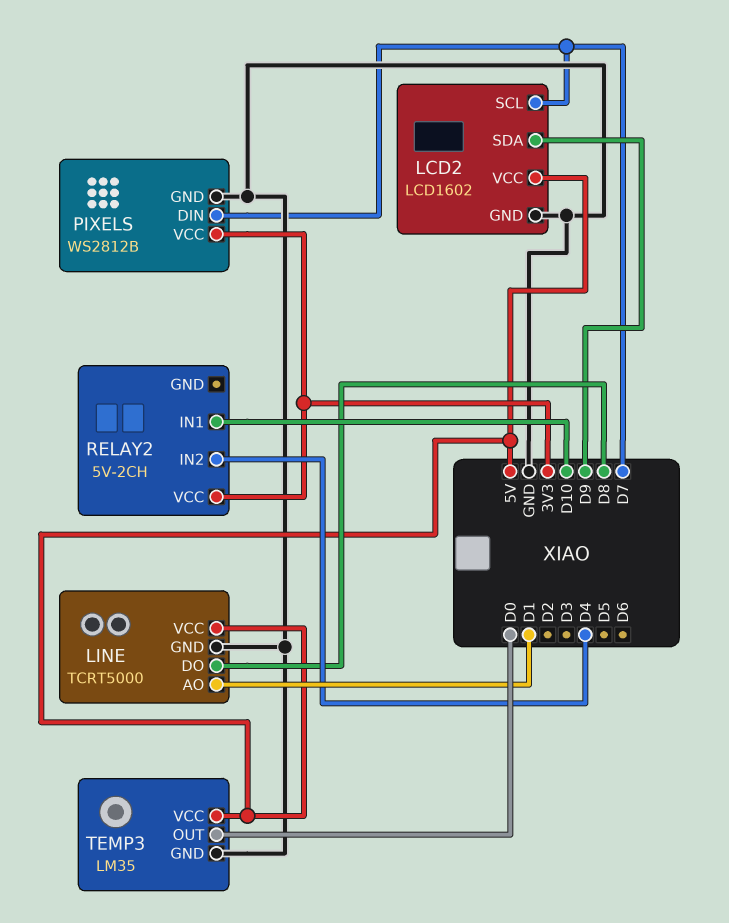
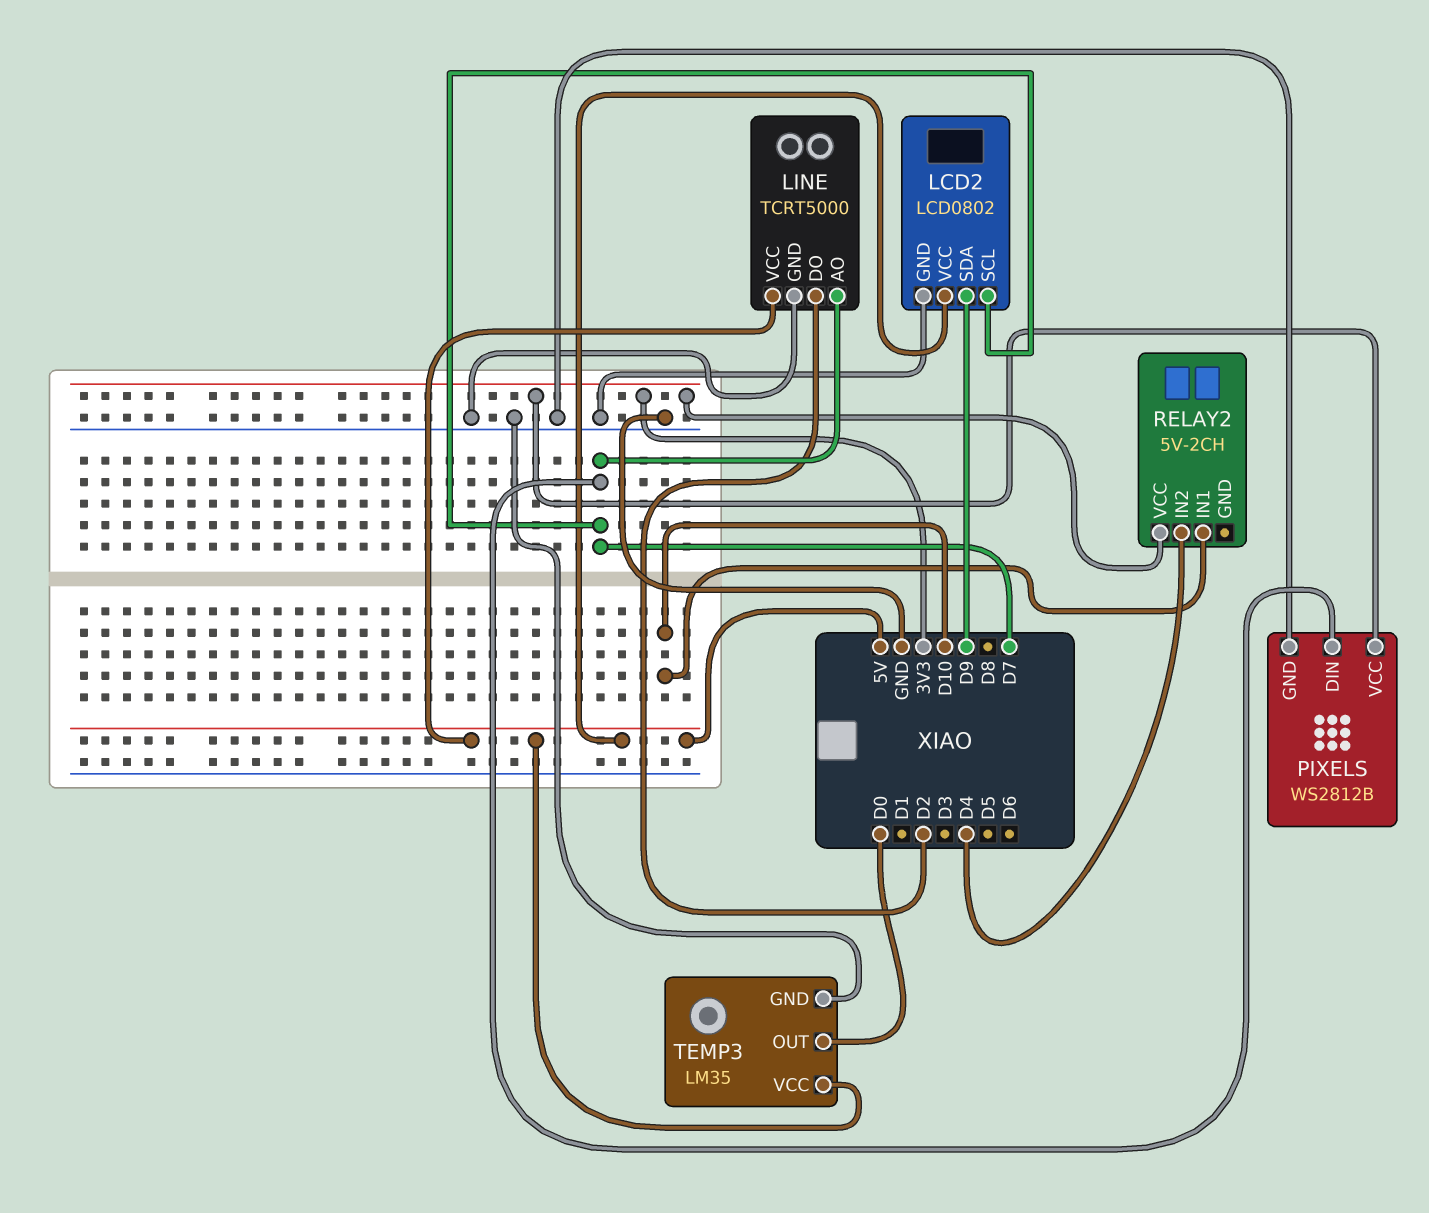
LCD2: LCD1602 -> LCD0802
LINE pin AO: D1 -> D7
LINE pin DO: D8 -> D2

